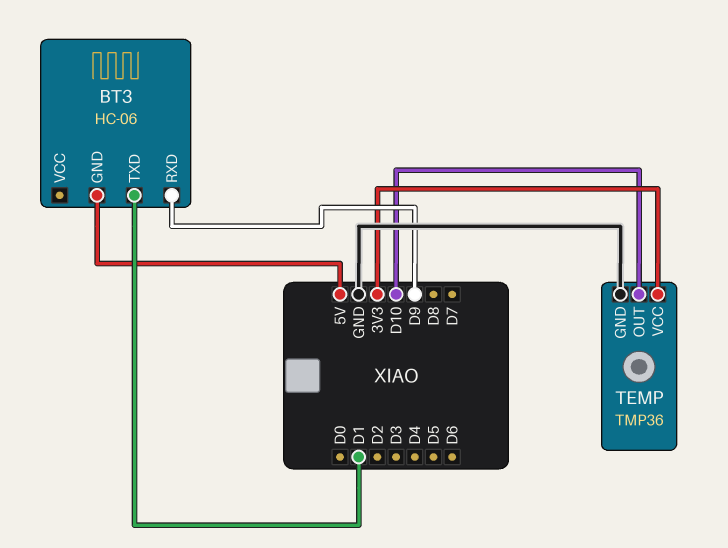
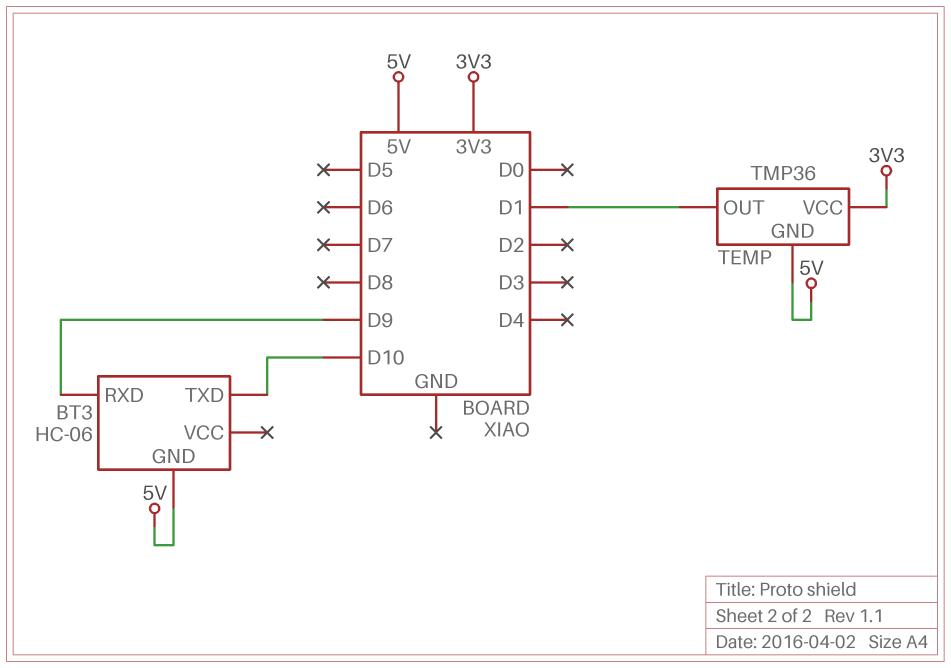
BT3 pin TXD: D1 -> D10
TEMP pin GND: GND -> 5V
TEMP pin OUT: D10 -> D1

